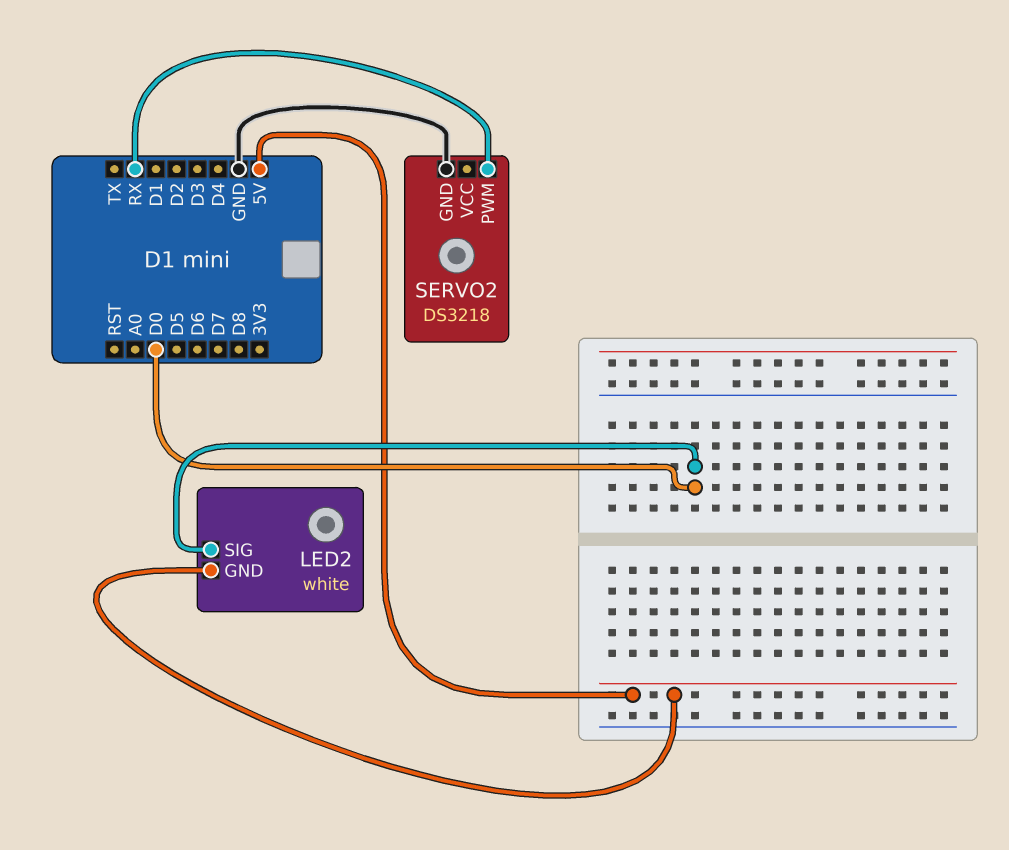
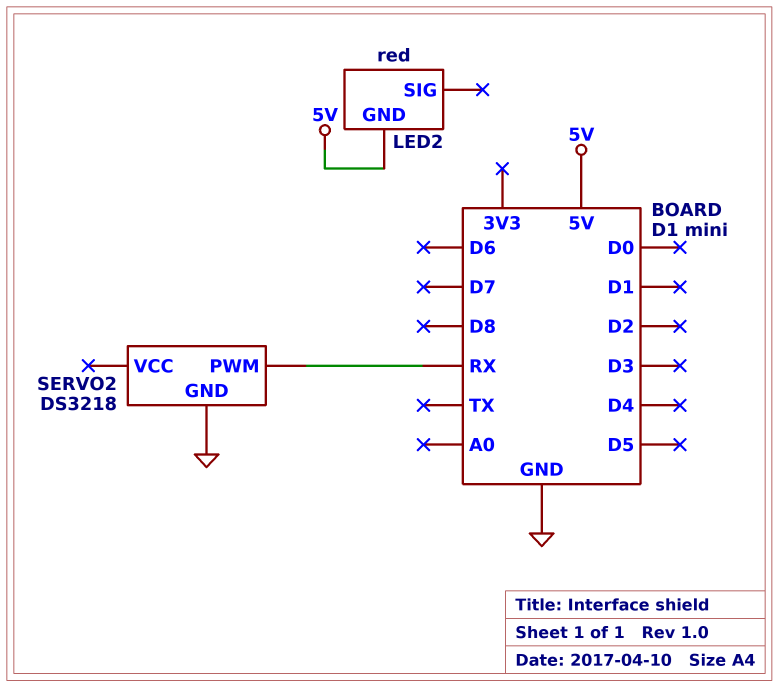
LED2: white -> red
LED2 pin SIG: D0 -> none

